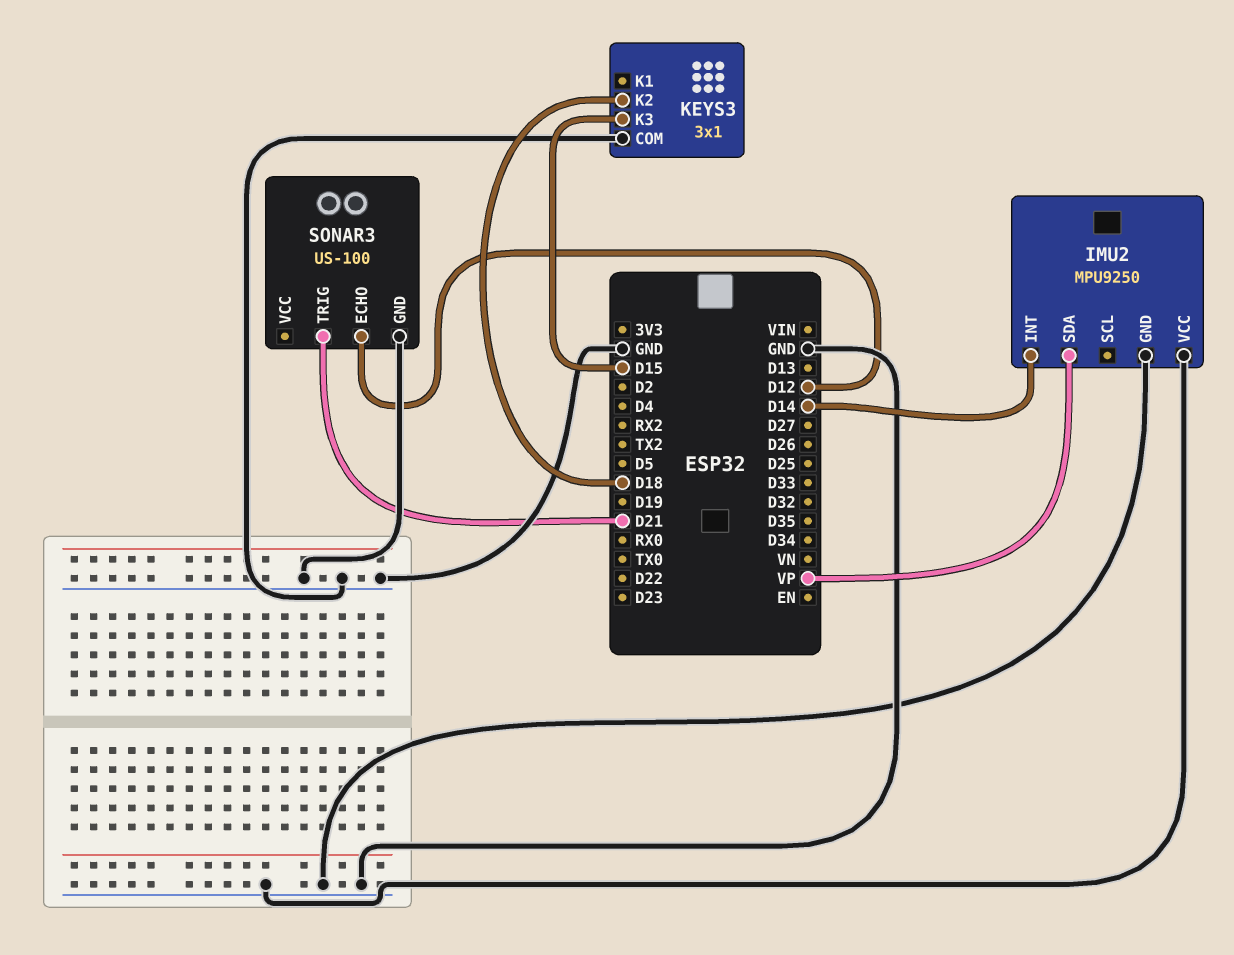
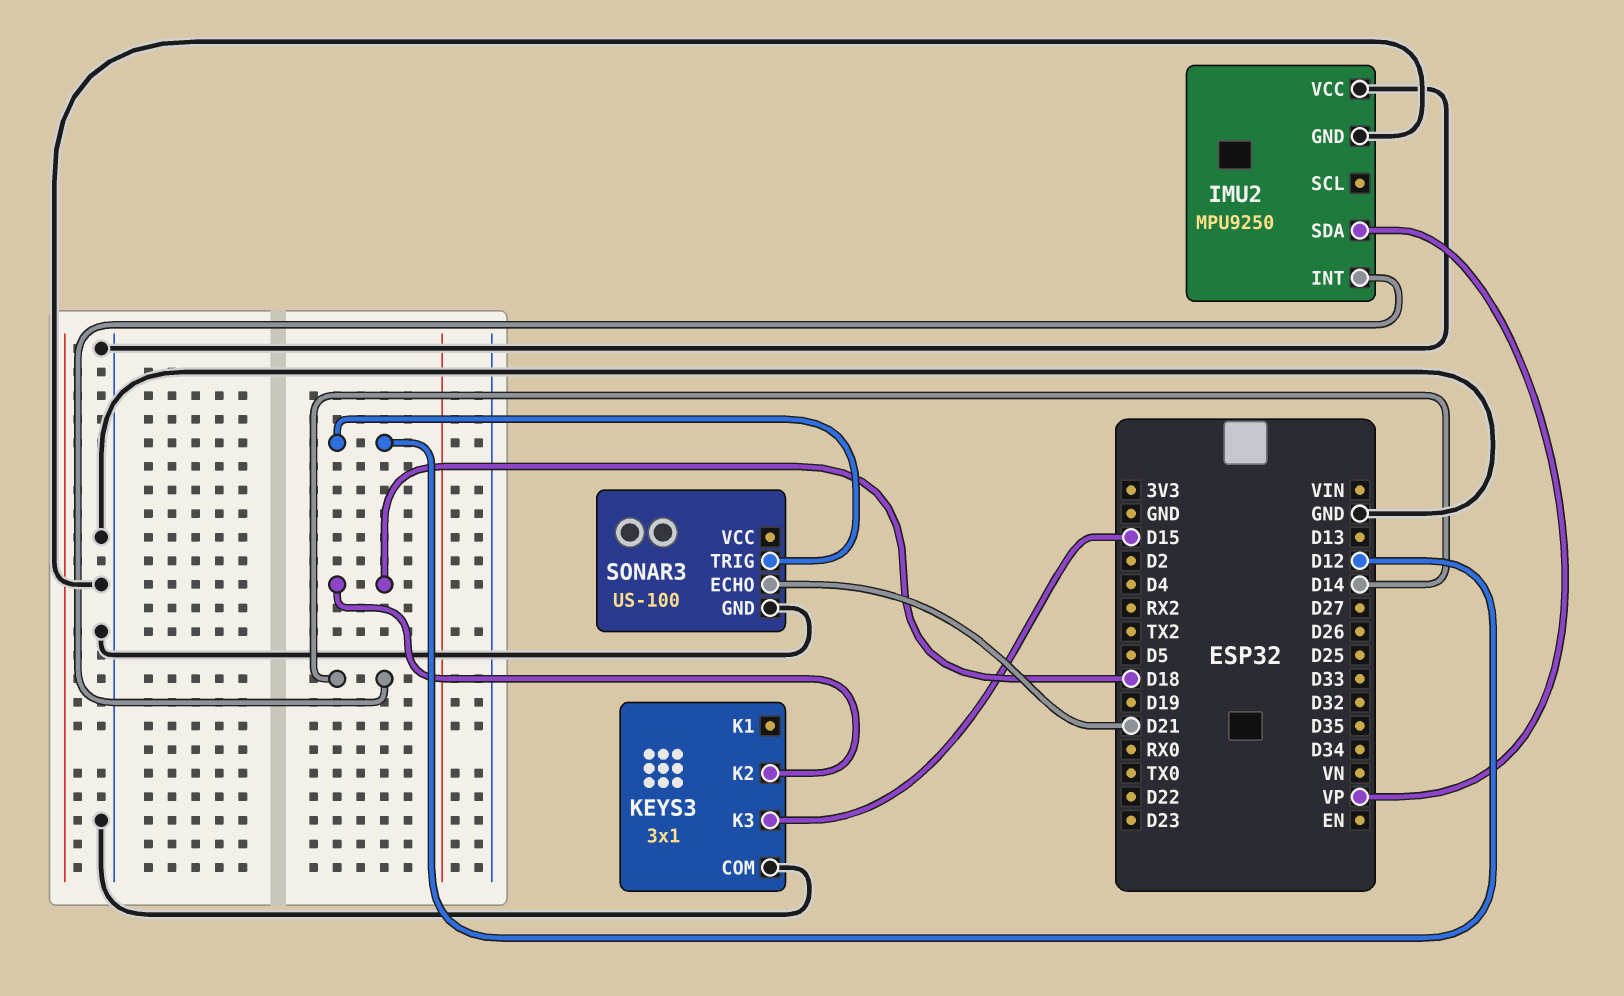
SONAR3 pin ECHO: D12 -> D21
SONAR3 pin TRIG: D21 -> D12

